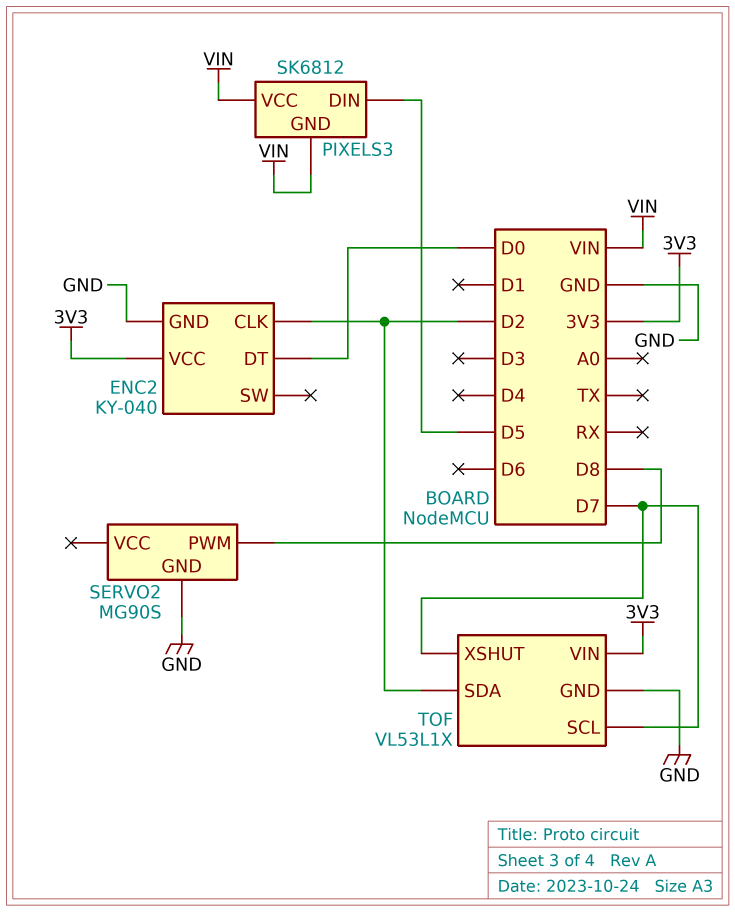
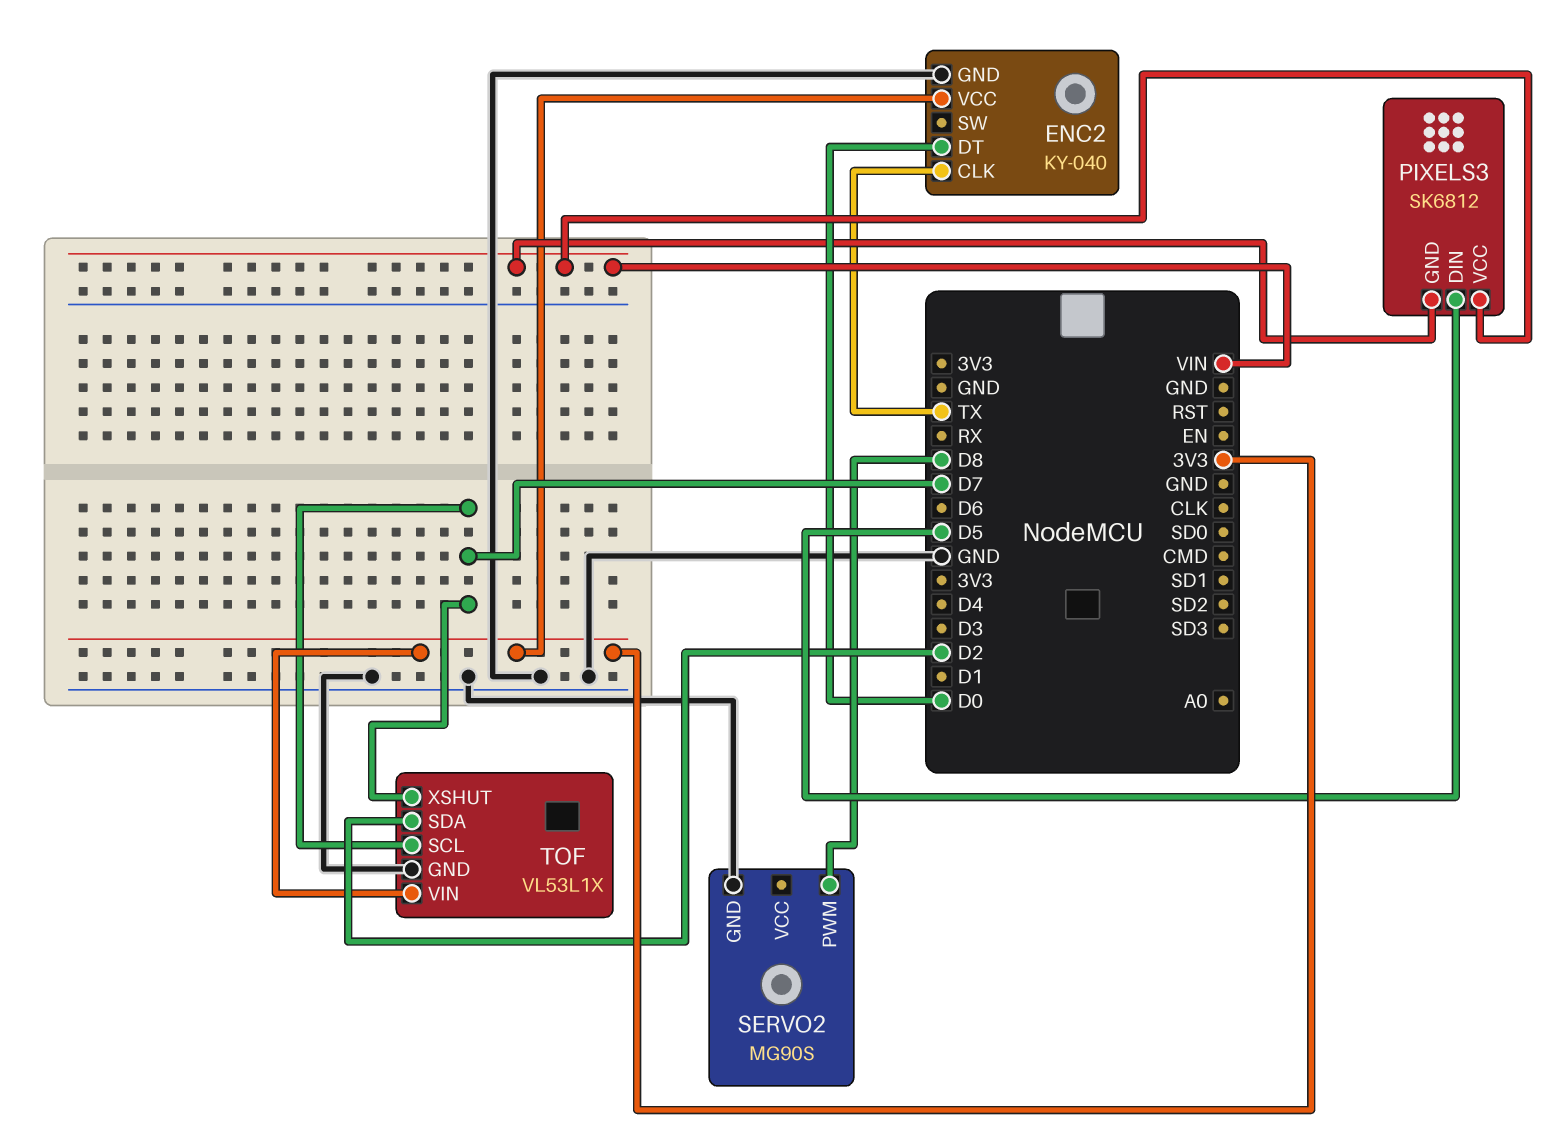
ENC2 pin CLK: D2 -> TX

